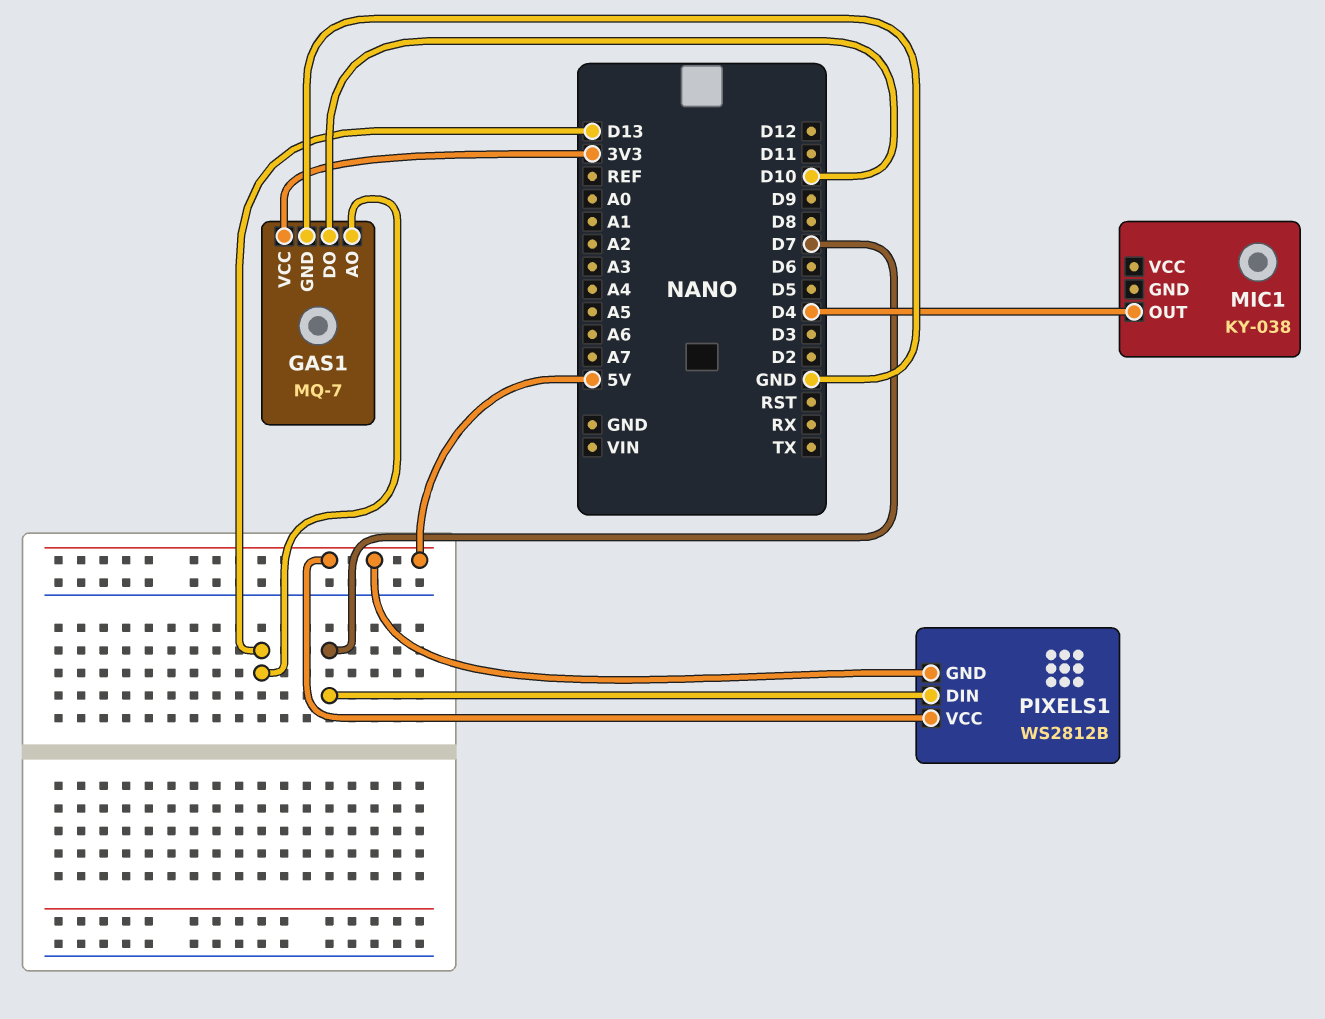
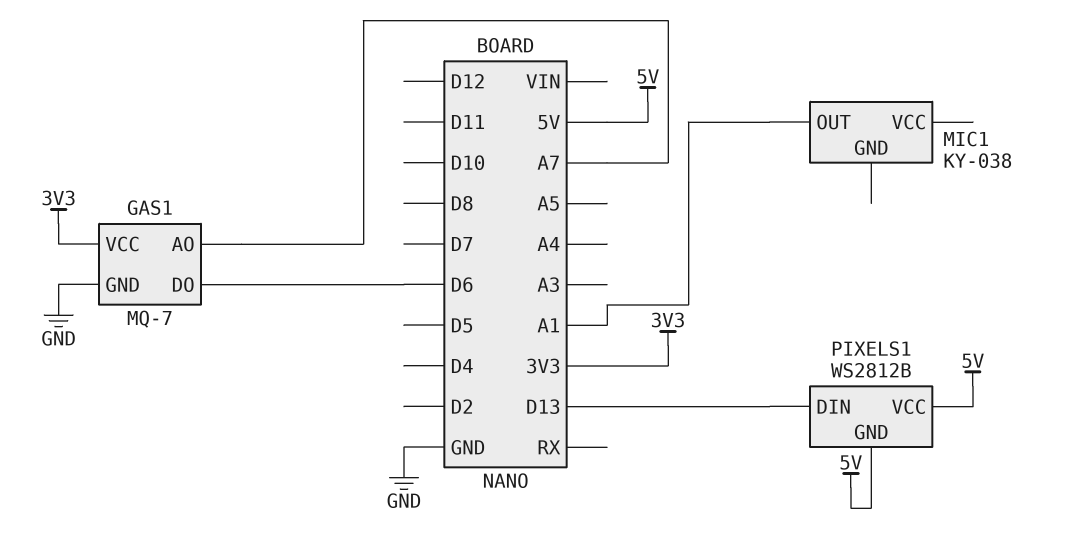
GAS1 pin AO: D13 -> A7
GAS1 pin DO: D10 -> D6
MIC1 pin OUT: D4 -> A1
PIXELS1 pin DIN: D7 -> D13

